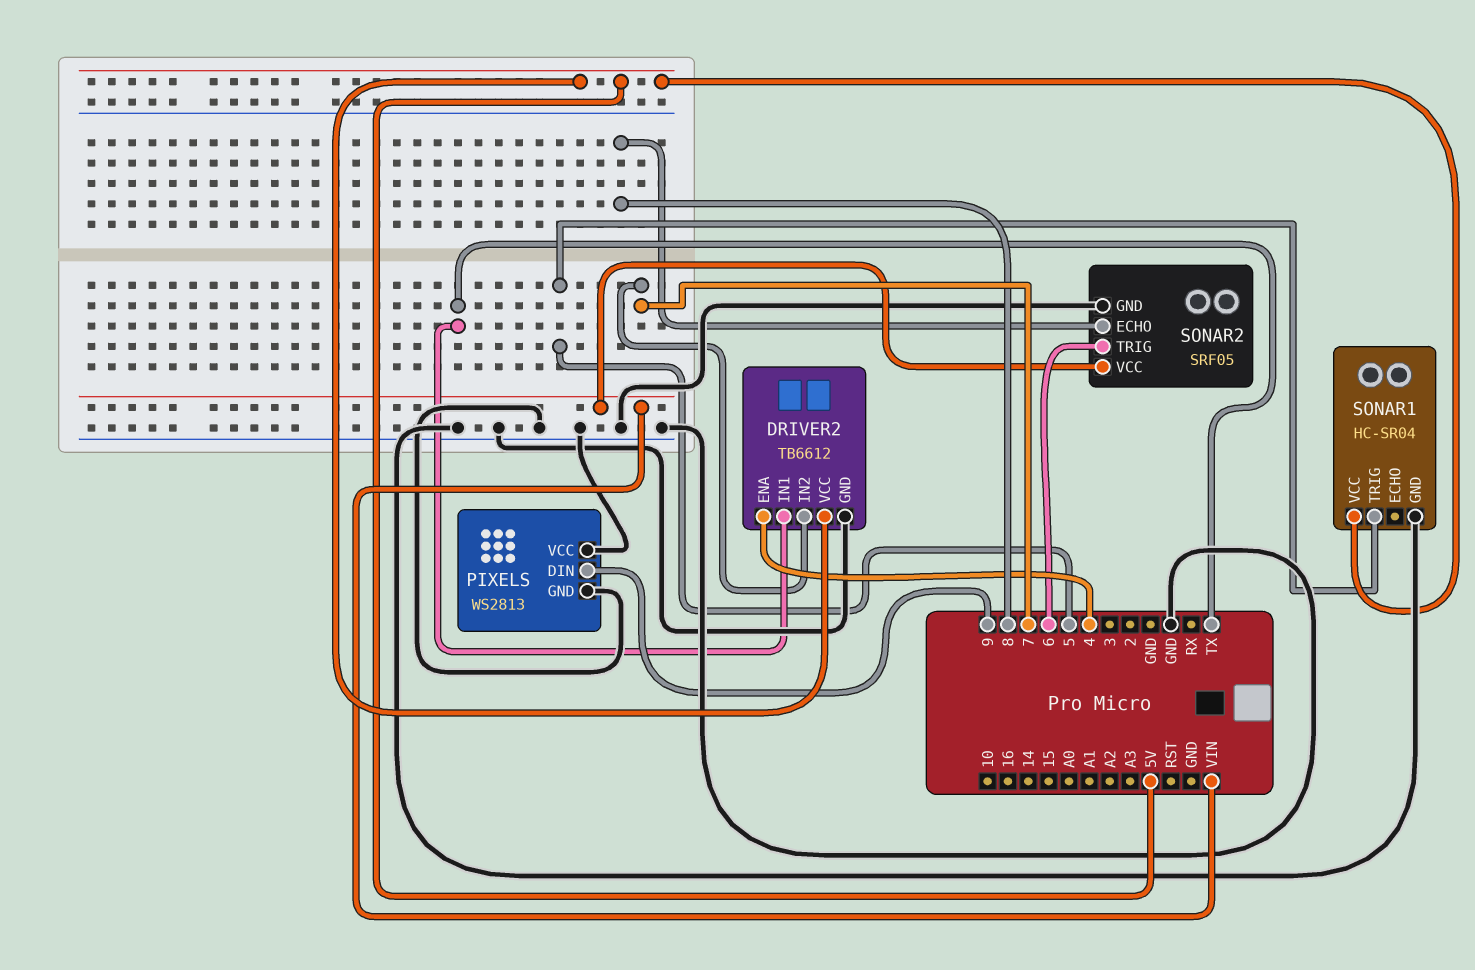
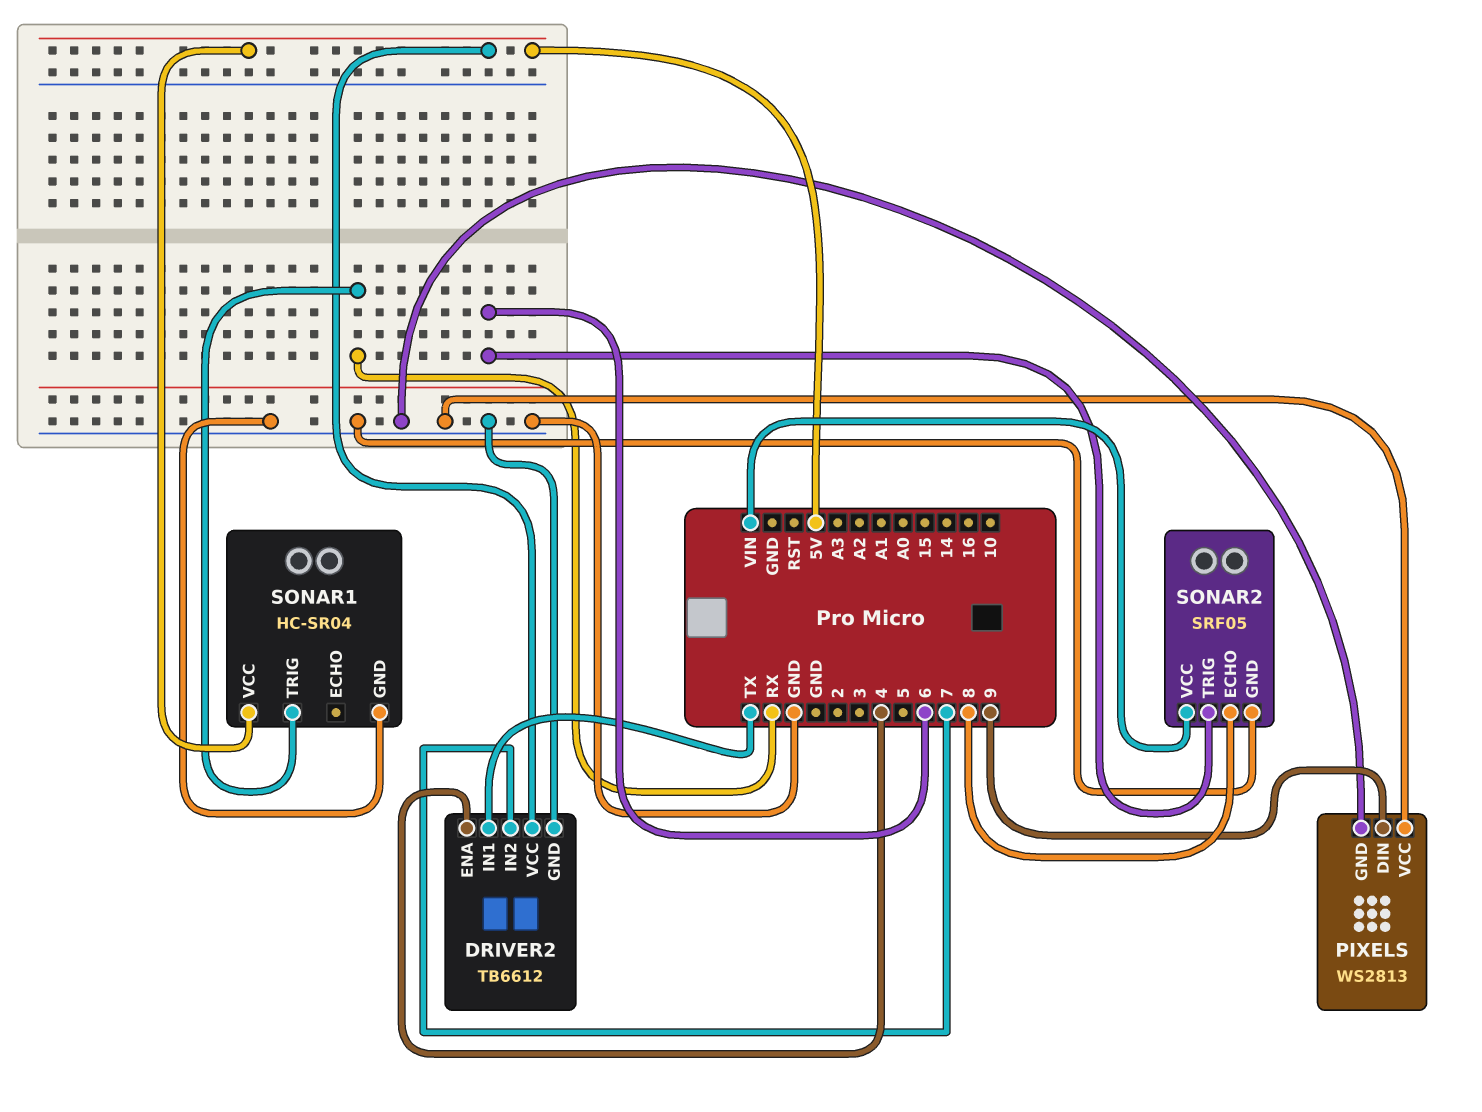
SONAR1 pin TRIG: 5 -> RX

